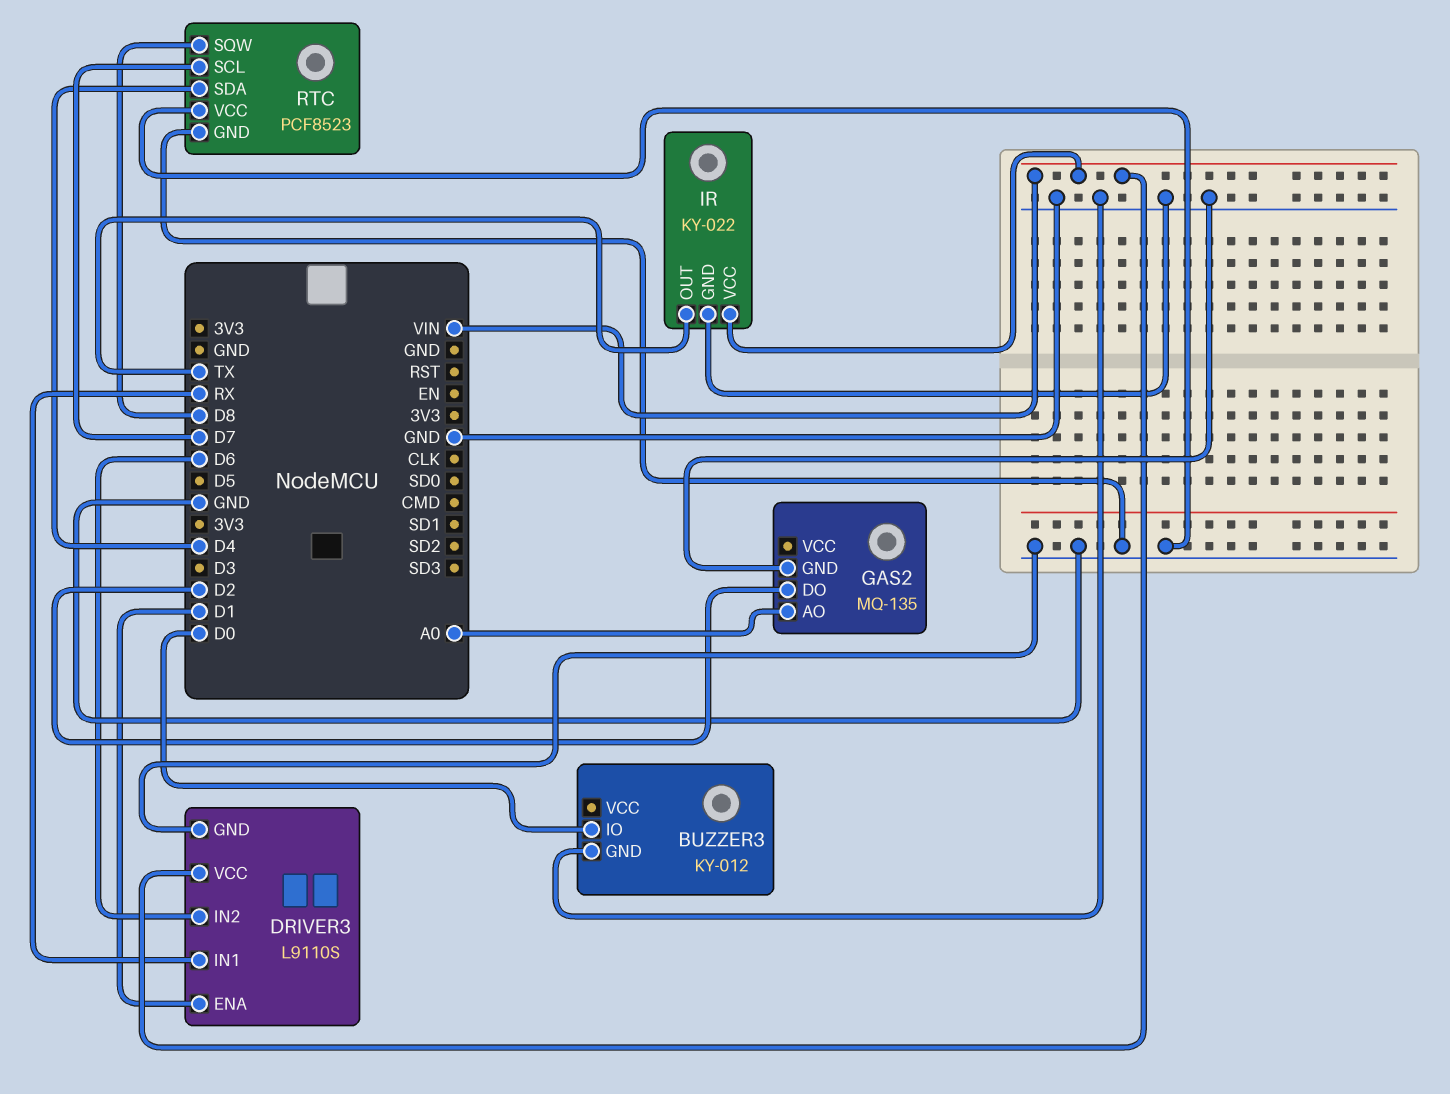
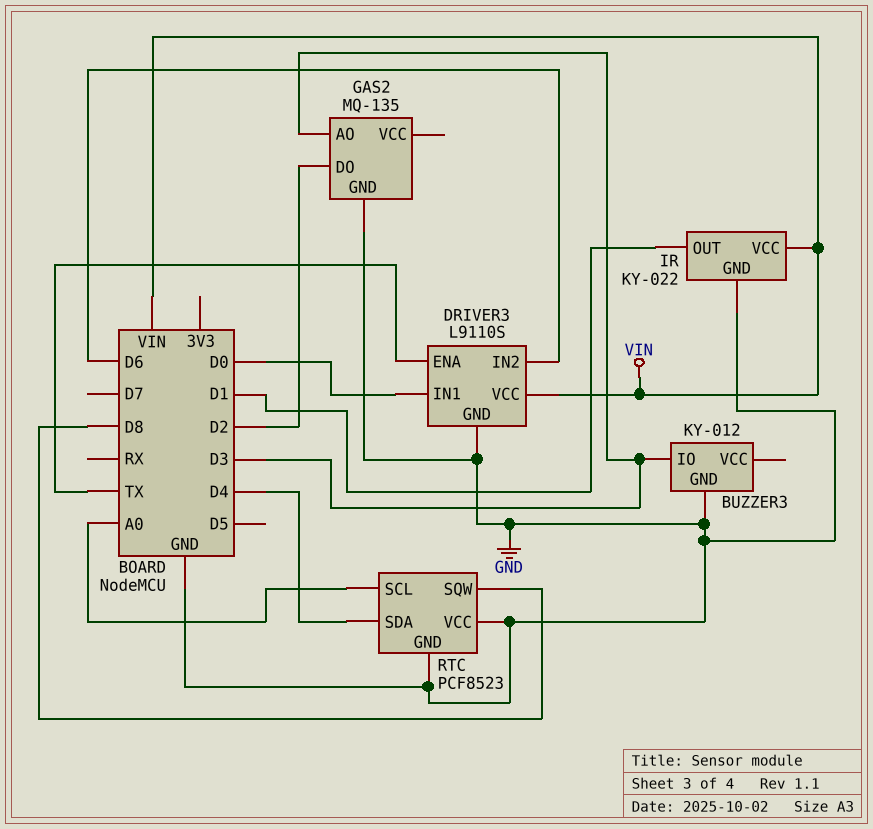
BUZZER3 pin IO: D0 -> D3
DRIVER3 pin ENA: D1 -> TX
DRIVER3 pin IN1: RX -> D0
GAS2 pin AO: A0 -> D3
IR pin OUT: TX -> D1
RTC pin SCL: D7 -> A0

